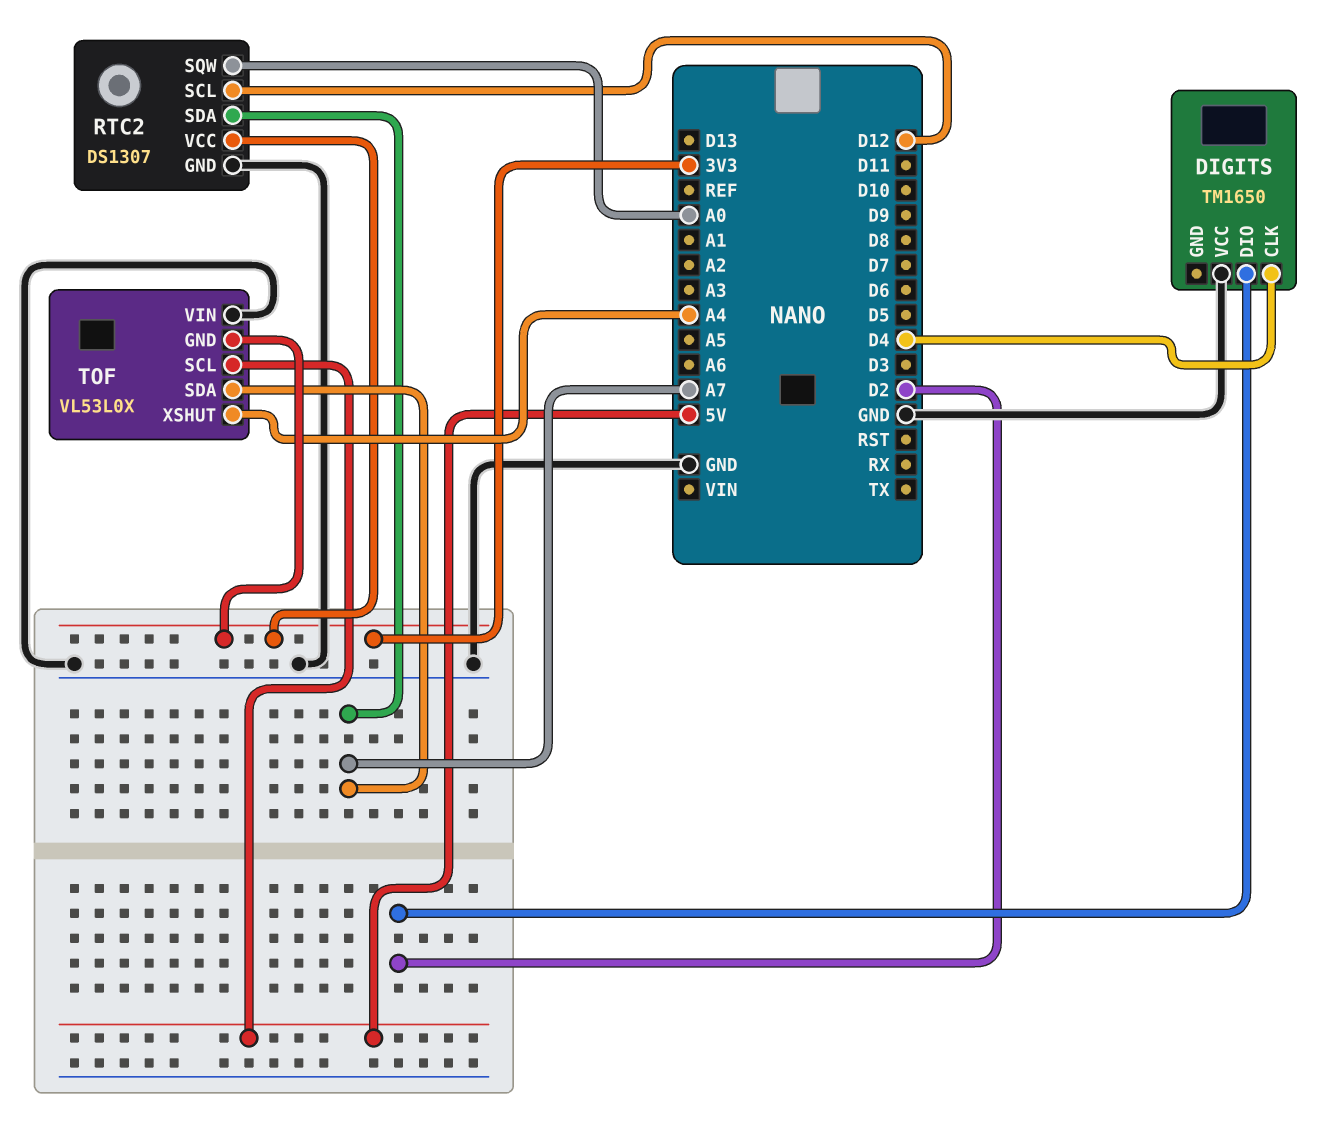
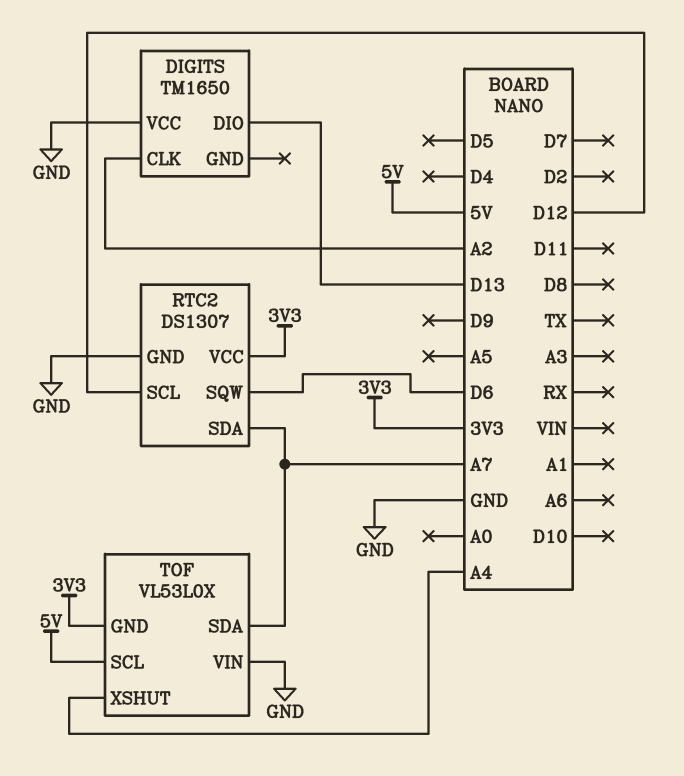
DIGITS pin CLK: D4 -> A2
DIGITS pin DIO: D2 -> D13
RTC2 pin SQW: A0 -> D6

